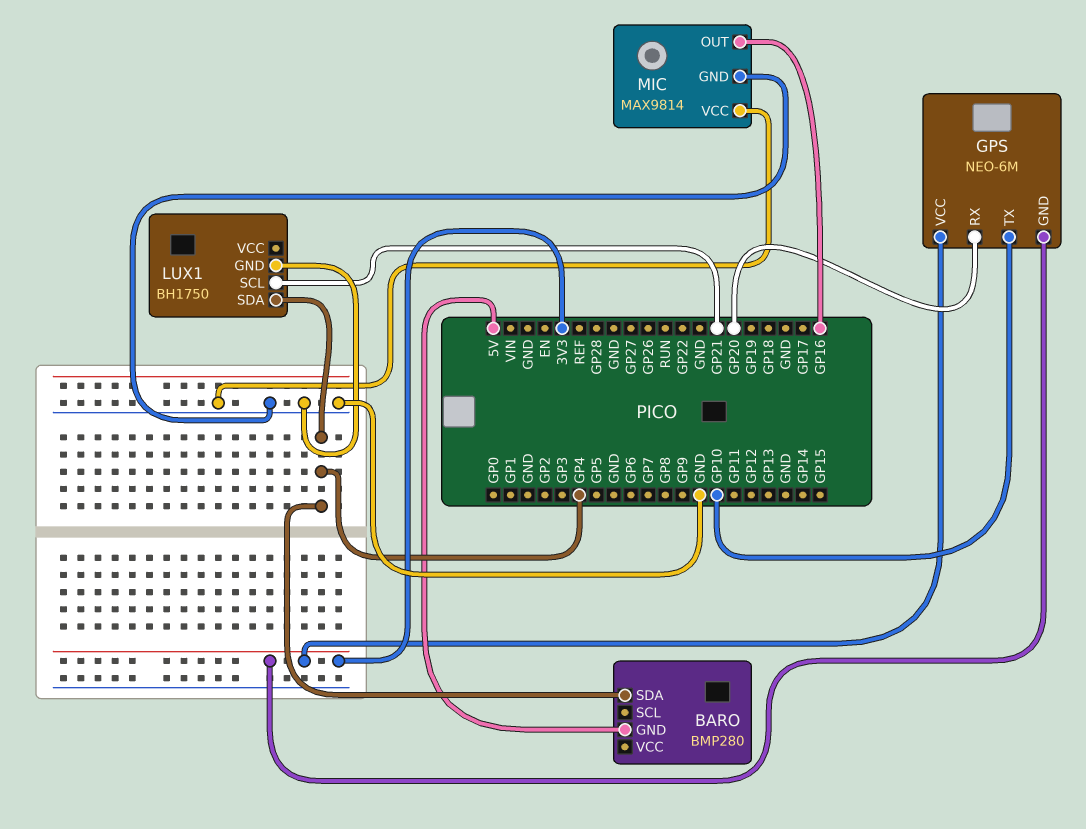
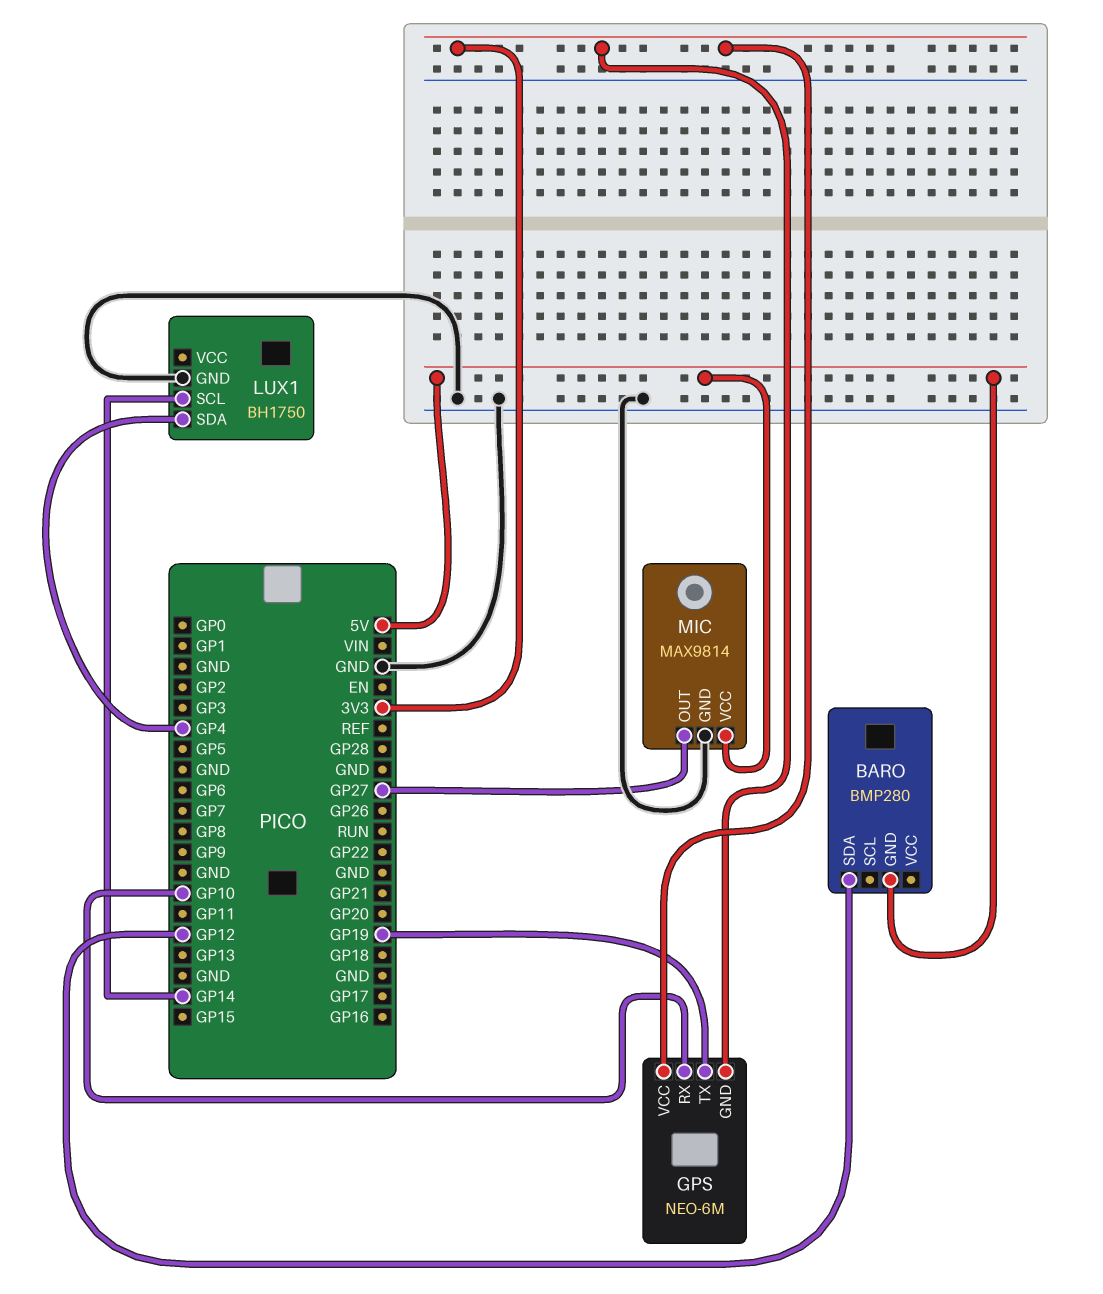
BARO pin SDA: GP4 -> GP12
GPS pin RX: GP20 -> GP10
GPS pin TX: GP10 -> GP19
LUX1 pin SCL: GP21 -> GP14
MIC pin OUT: GP16 -> GP27
MIC pin VCC: GND -> 5V

